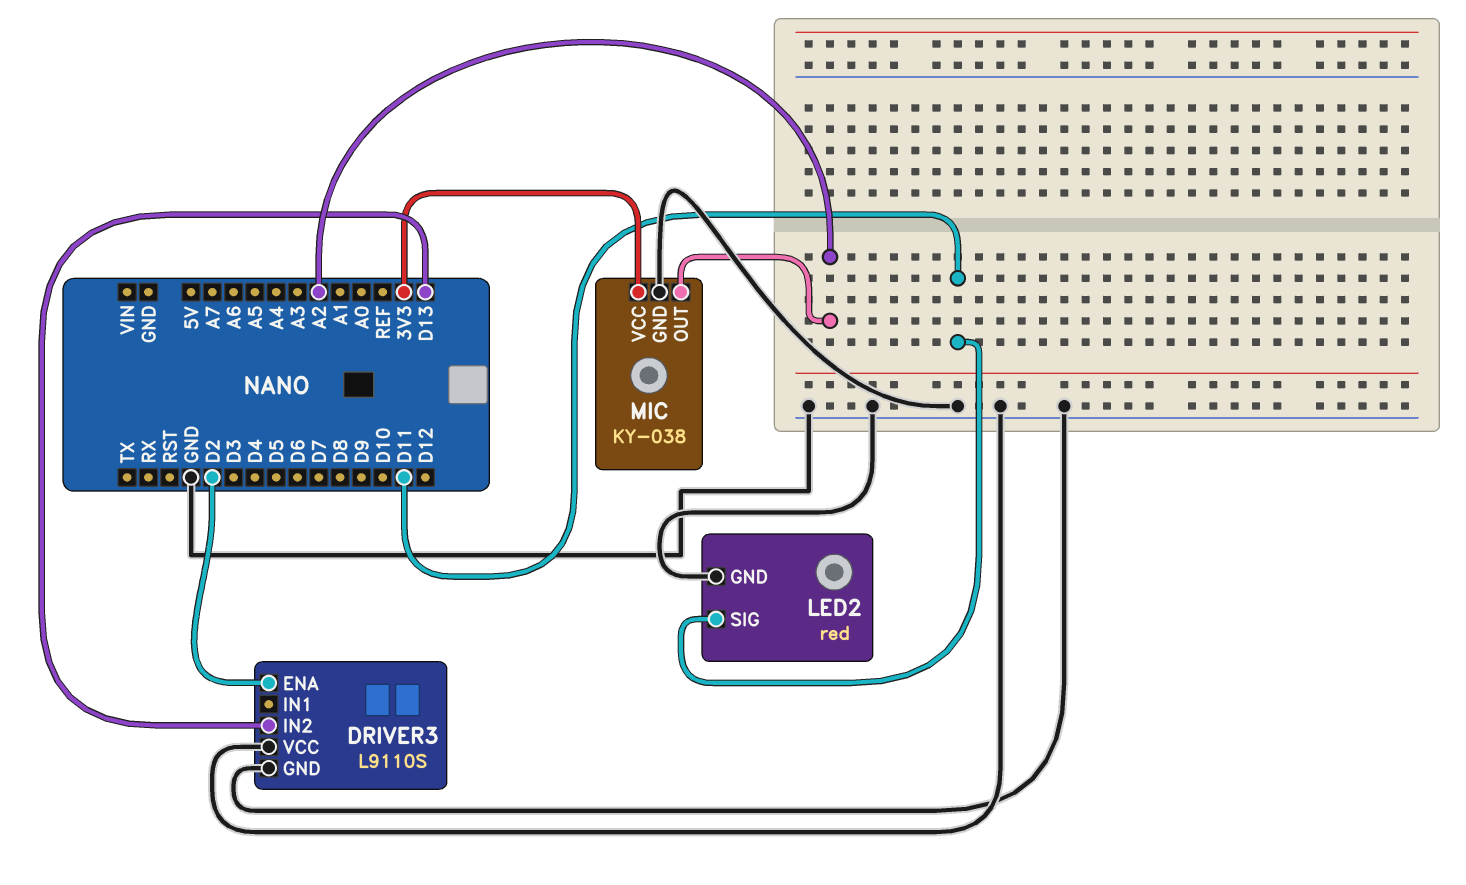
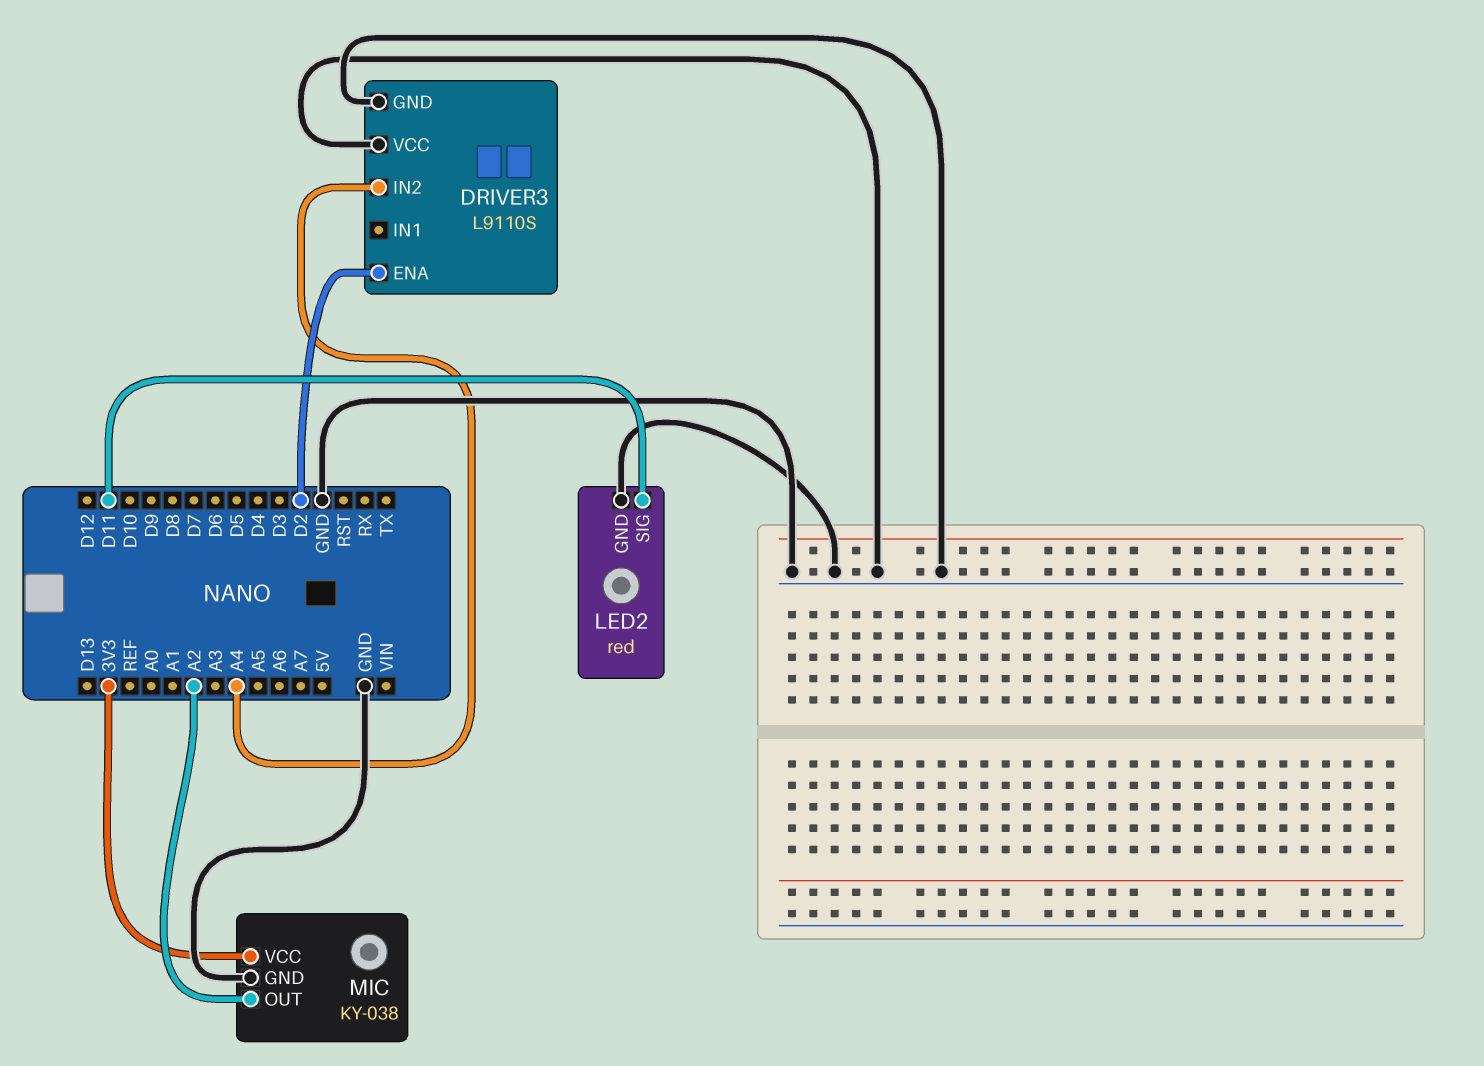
DRIVER3 pin IN2: D13 -> A4

